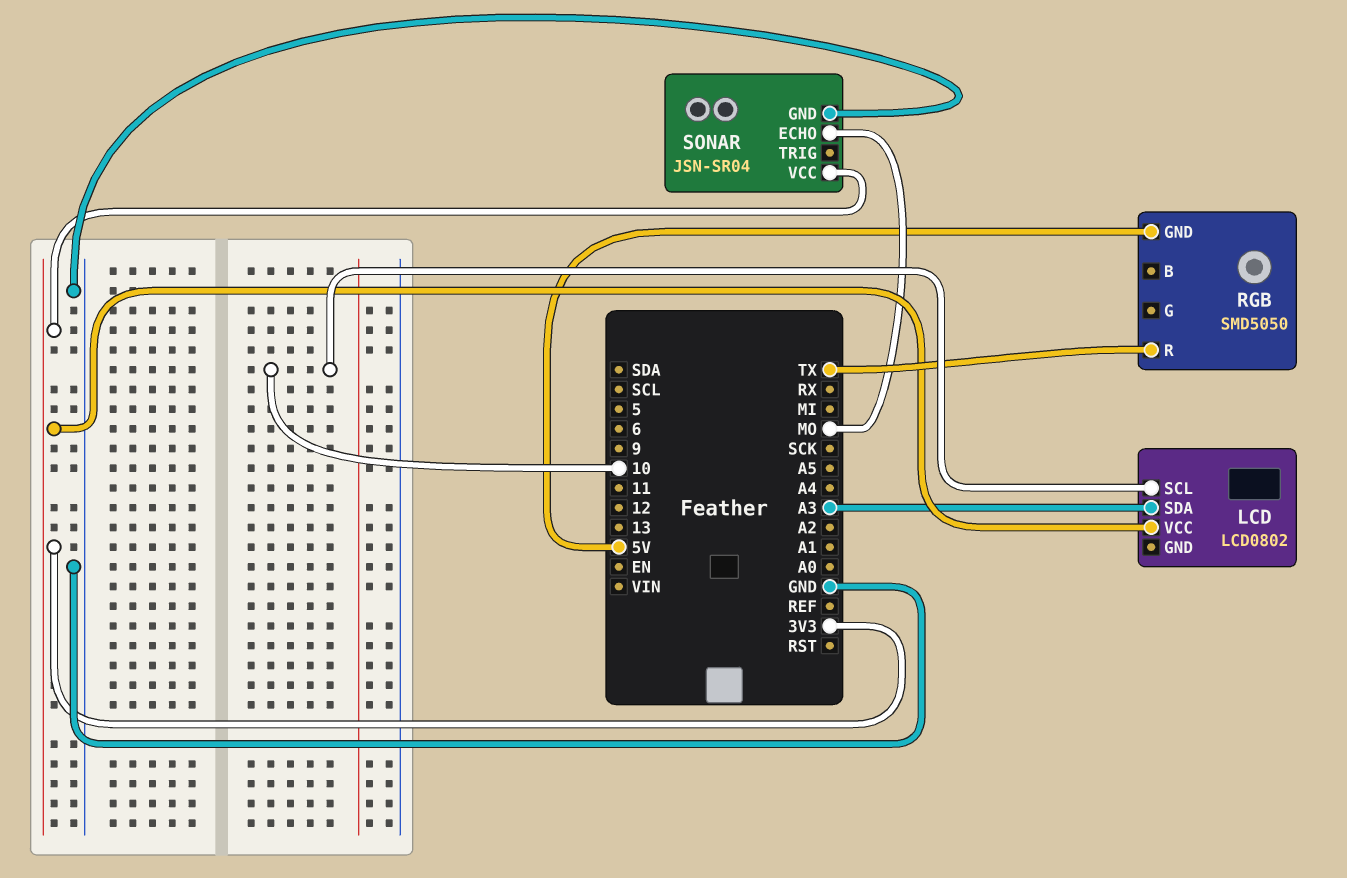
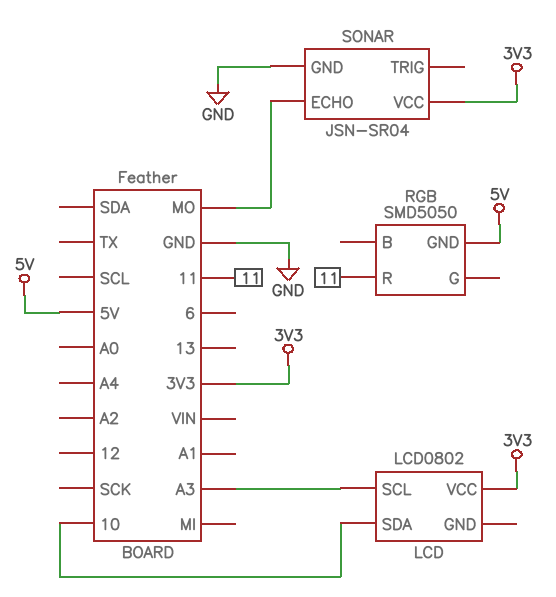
LCD pin SCL: 10 -> A3
LCD pin SDA: A3 -> 10
RGB pin R: TX -> 11

